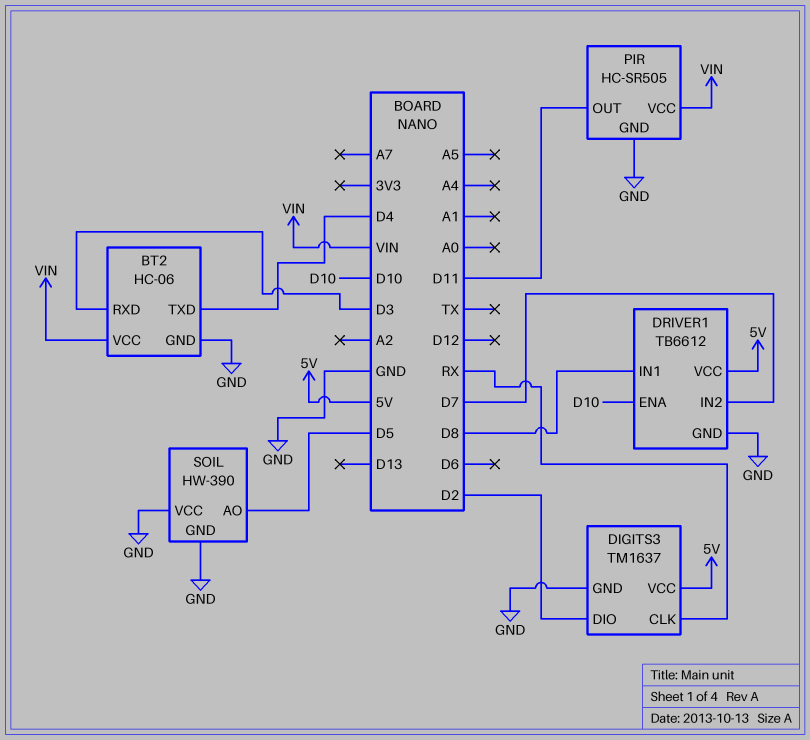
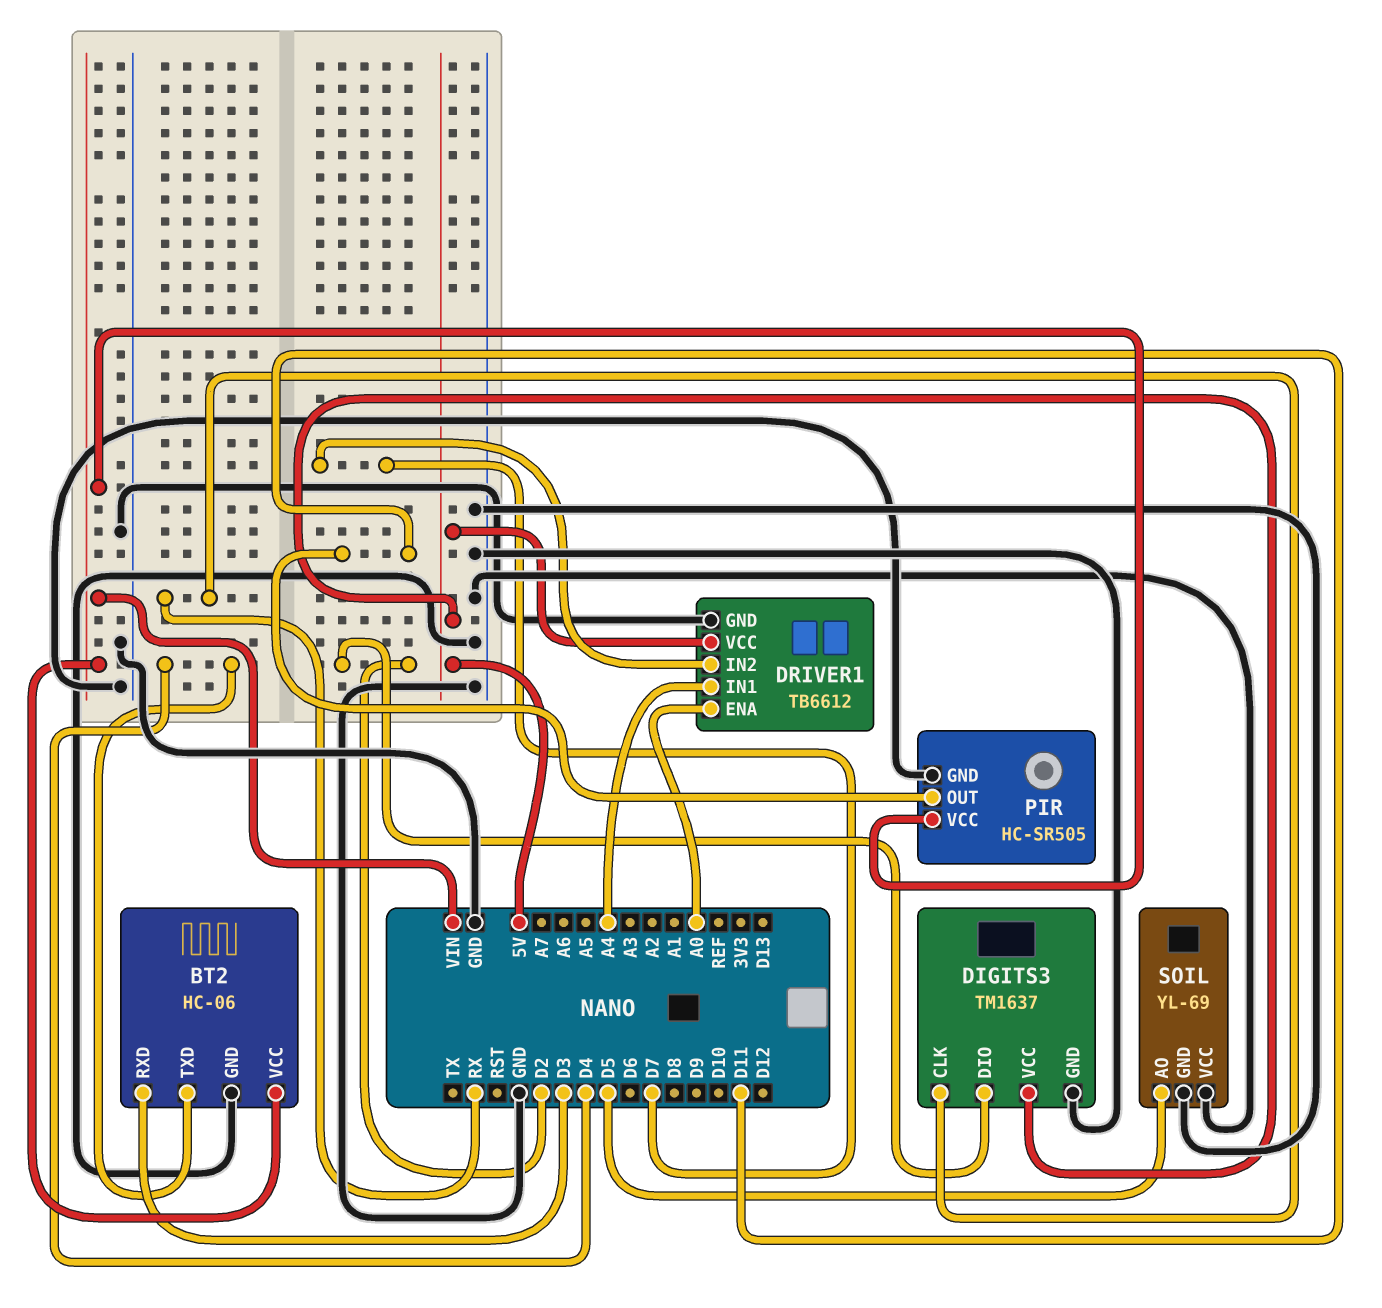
DRIVER1 pin ENA: D10 -> A0
DRIVER1 pin IN1: D8 -> A4
SOIL: HW-390 -> YL-69

